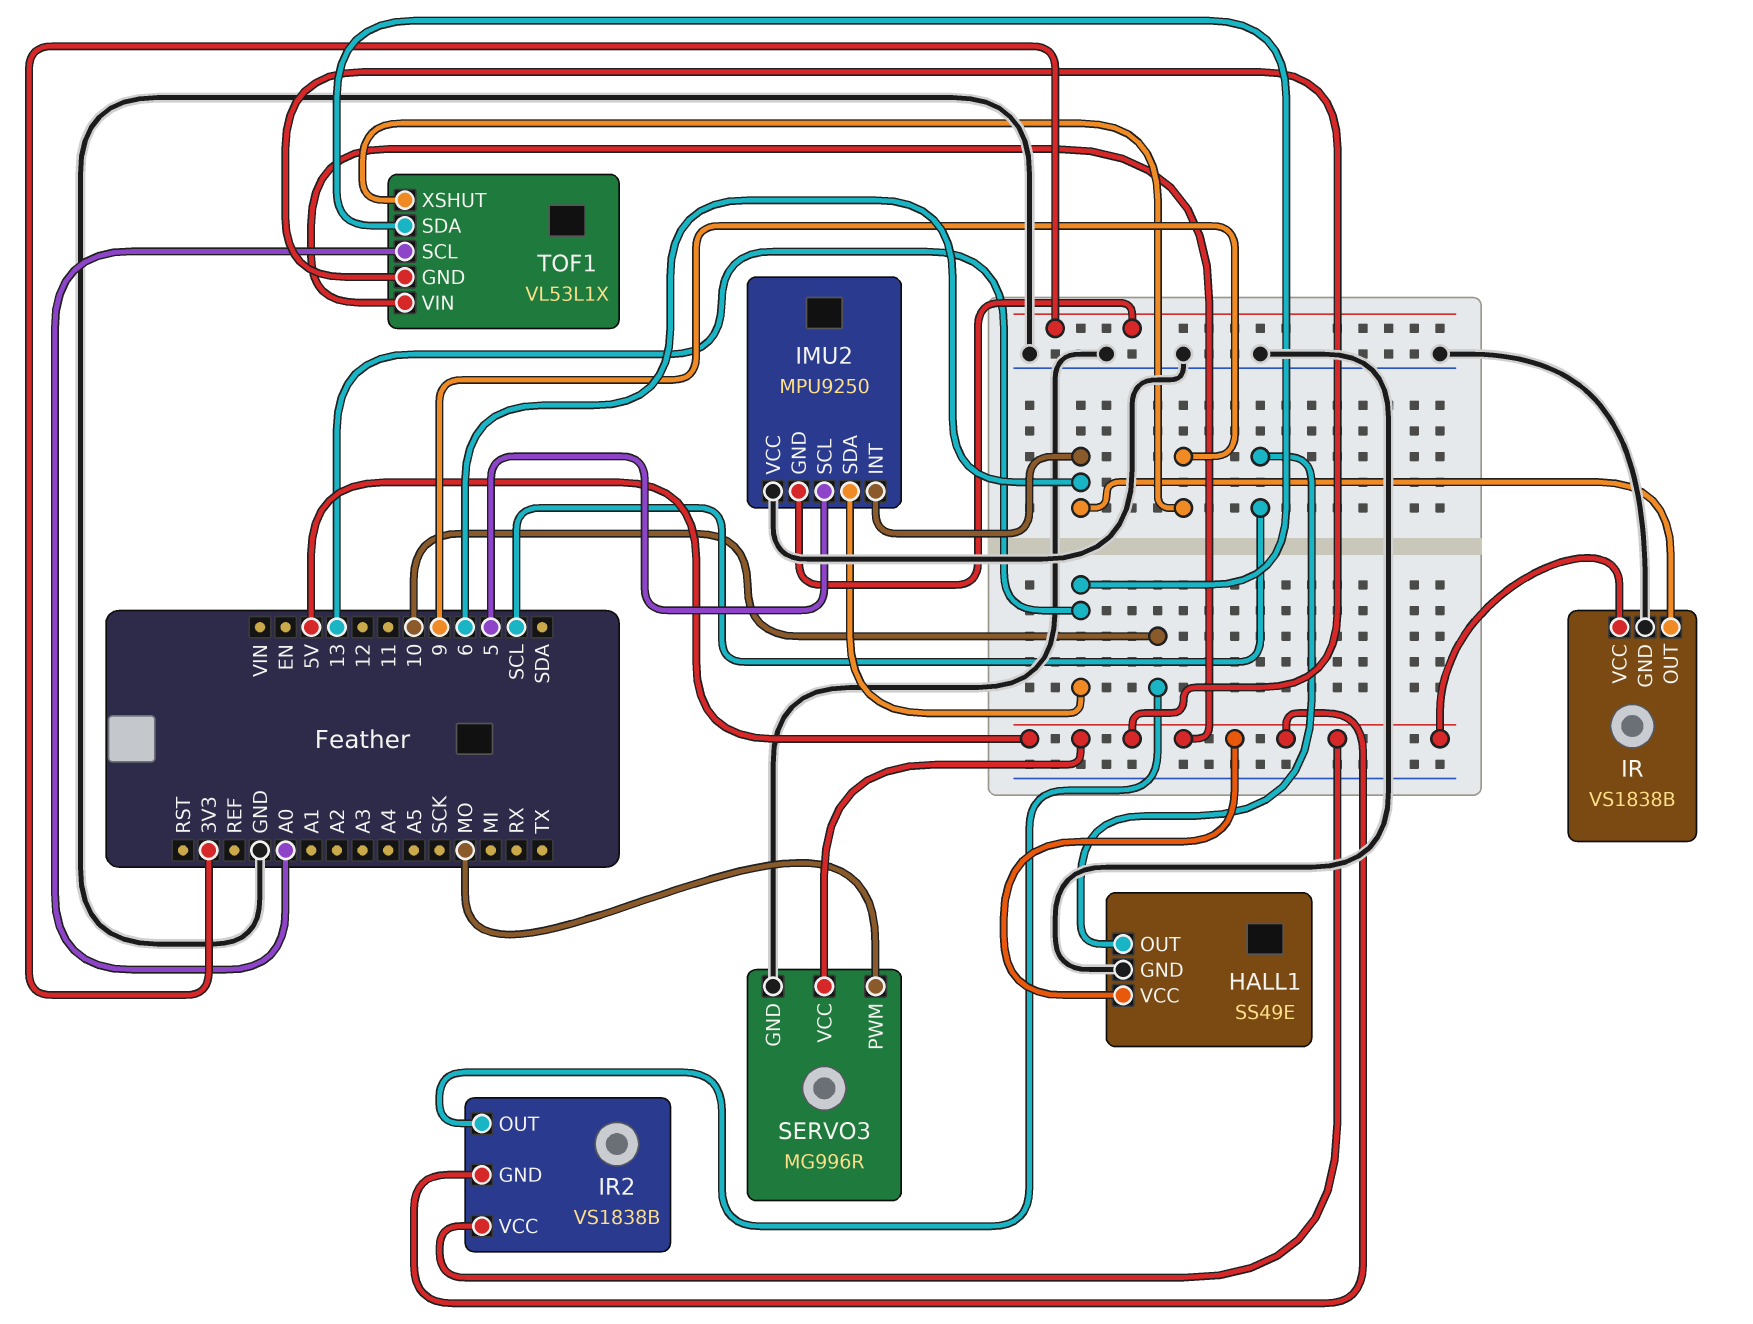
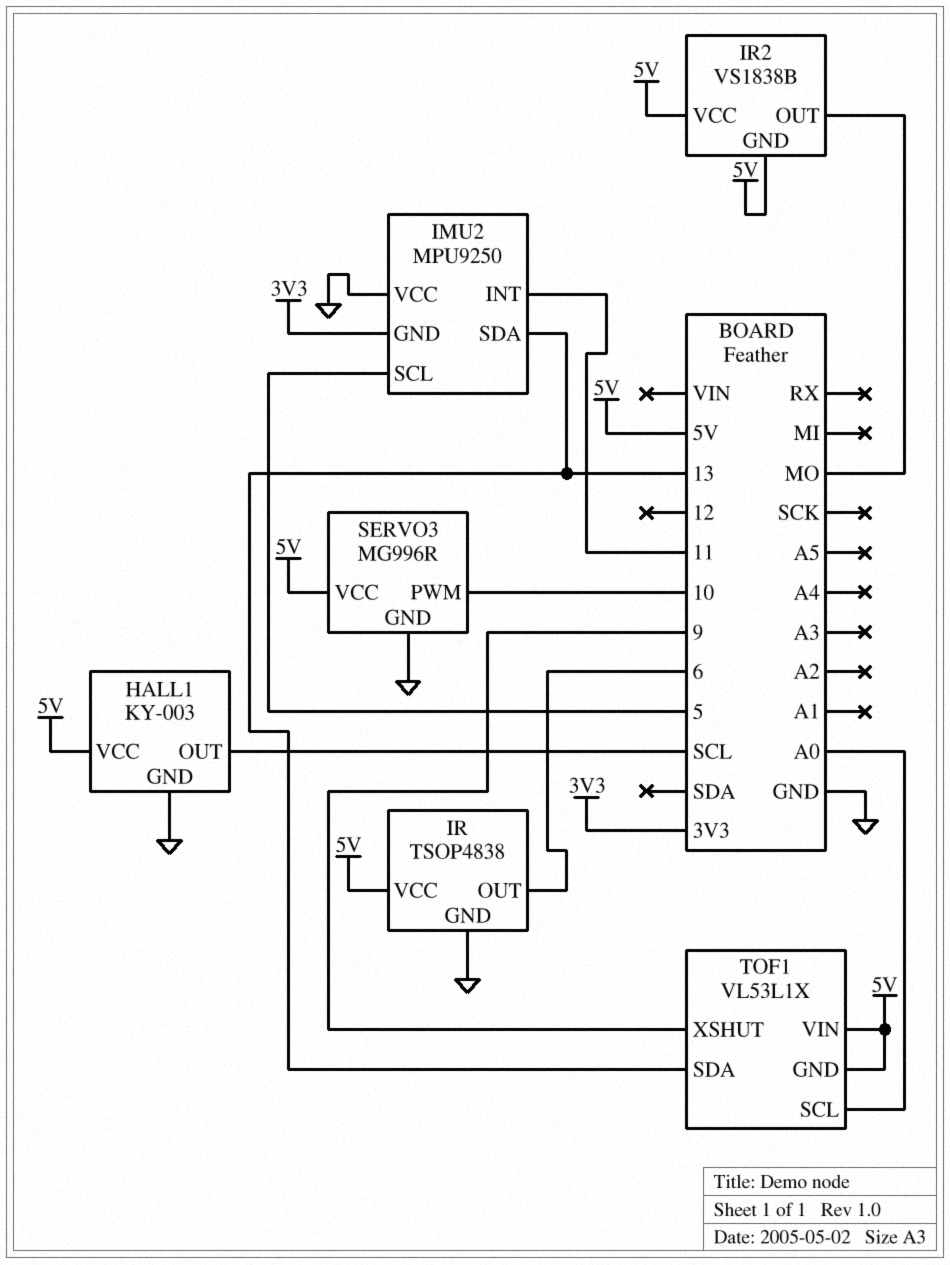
HALL1: SS49E -> KY-003
IMU2 pin INT: 6 -> 11
IR: VS1838B -> TSOP4838
IR2 pin OUT: 10 -> MO
SERVO3 pin PWM: MO -> 10

